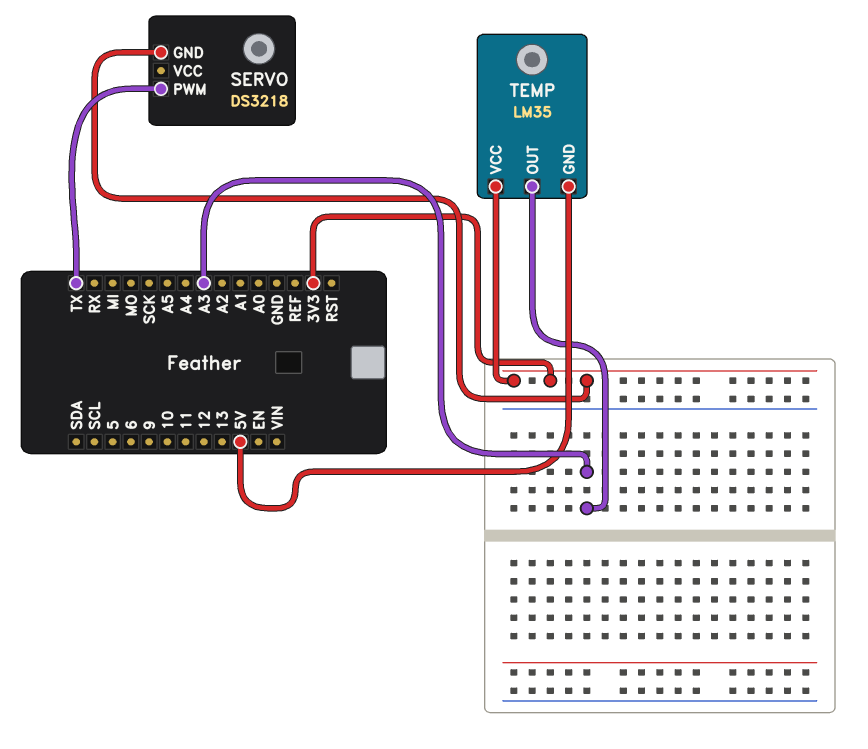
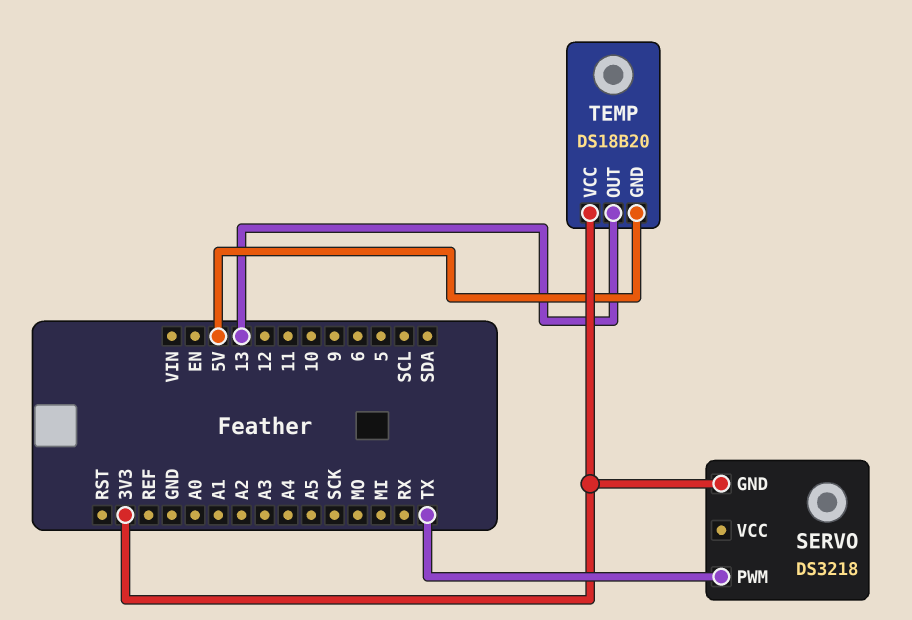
TEMP: LM35 -> DS18B20
TEMP pin OUT: A3 -> 13

